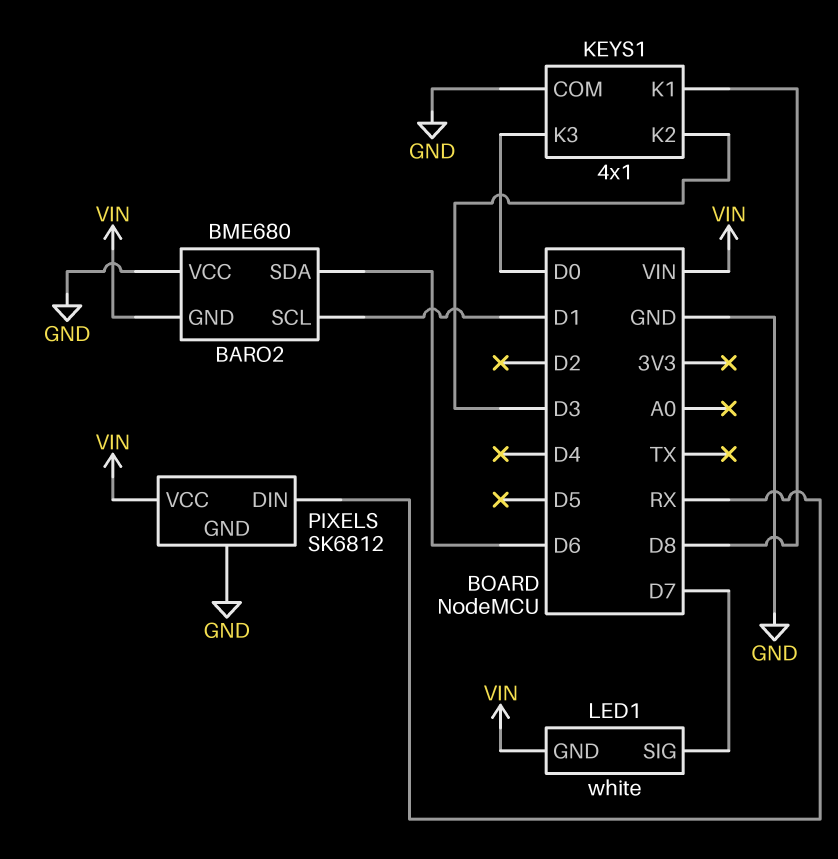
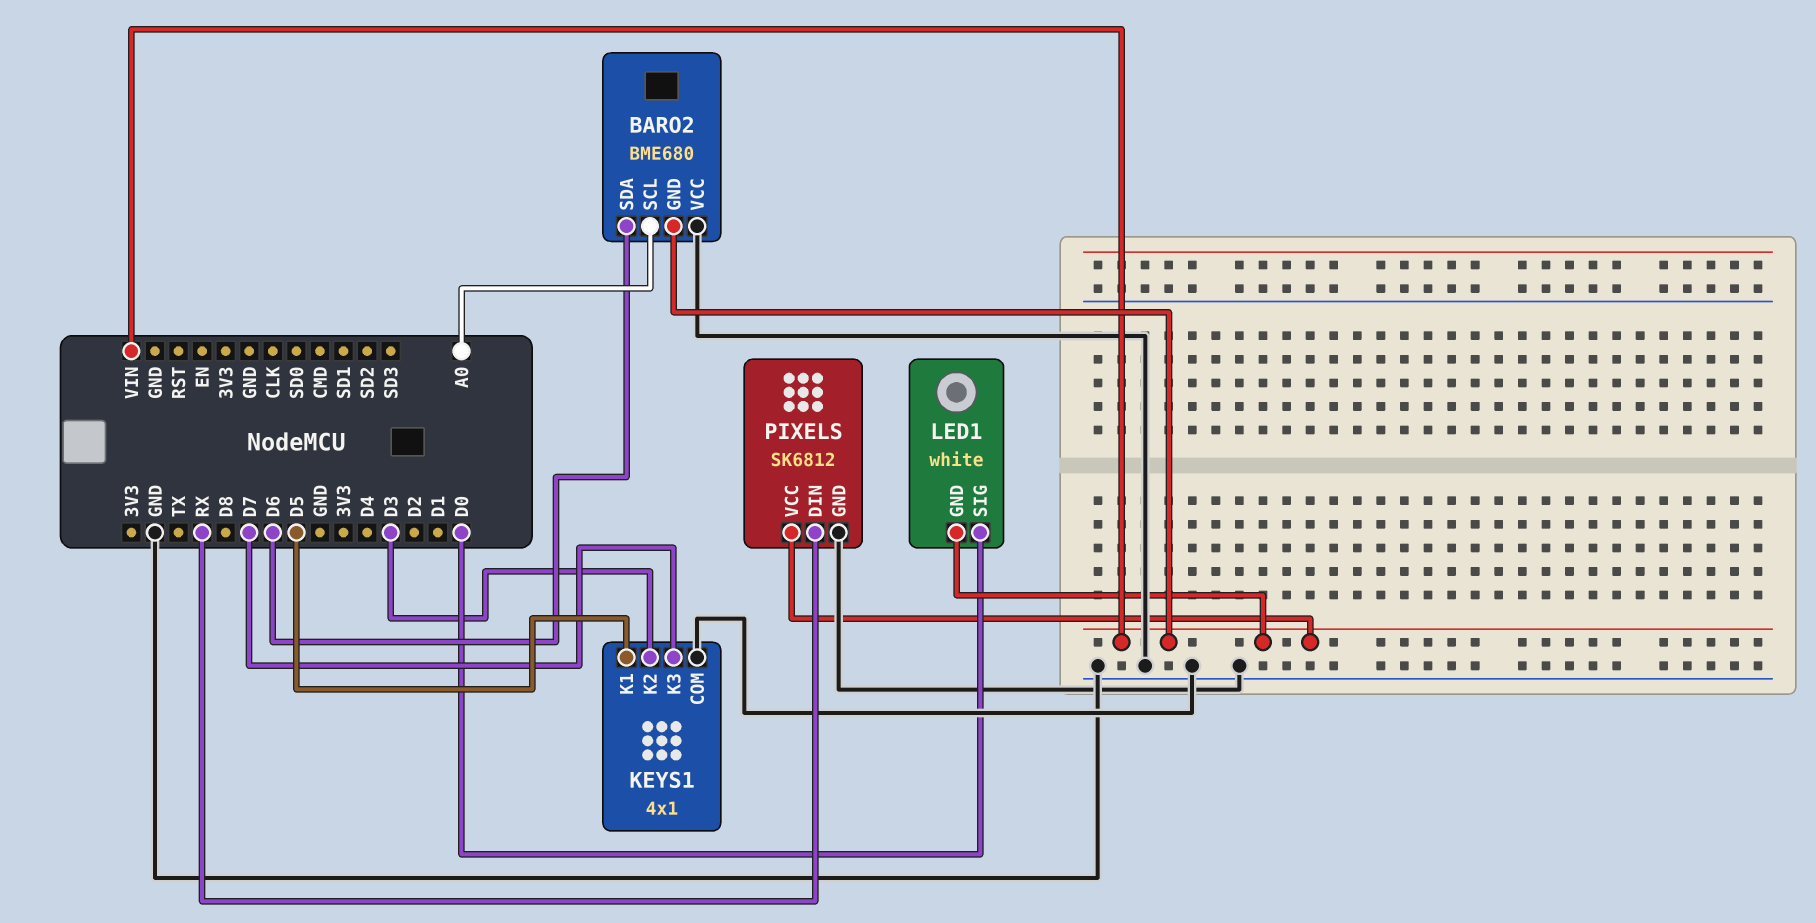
BARO2 pin SCL: D1 -> A0
KEYS1 pin K1: D8 -> D5
KEYS1 pin K3: D0 -> D7
LED1 pin SIG: D7 -> D0

